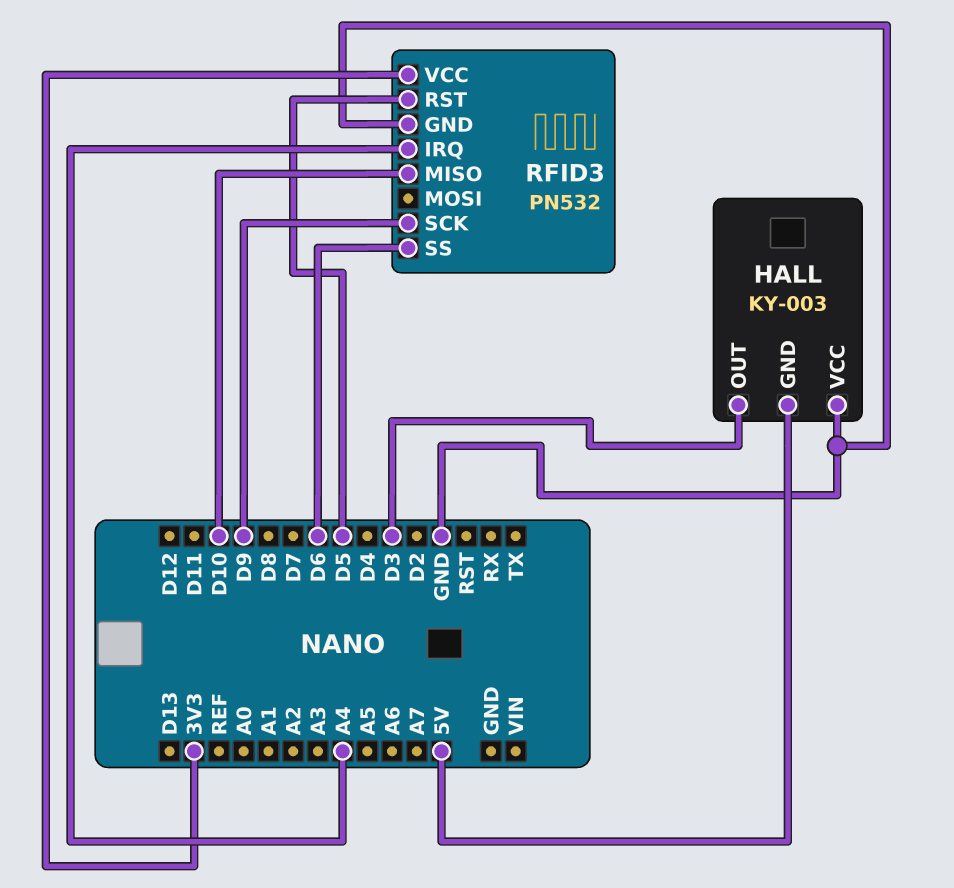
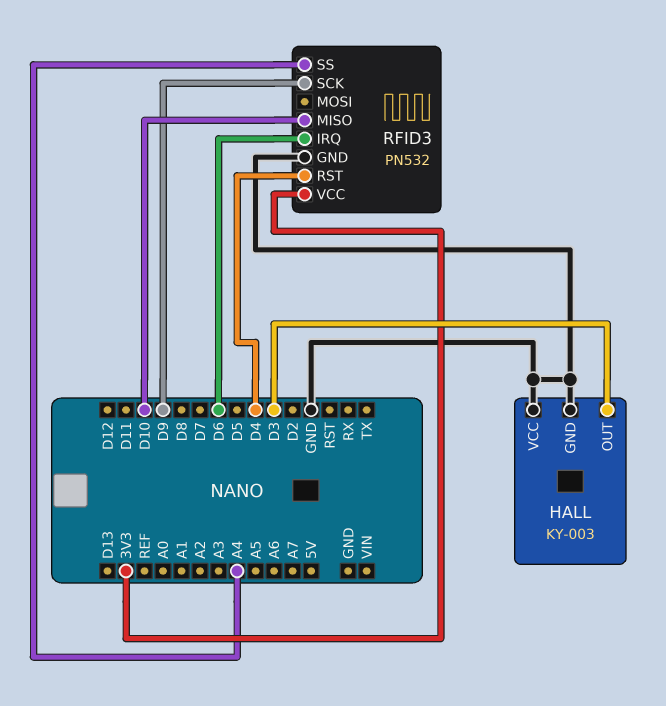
HALL pin GND: 5V -> GND
RFID3 pin IRQ: A4 -> D6
RFID3 pin RST: D5 -> D4
RFID3 pin SS: D6 -> A4

